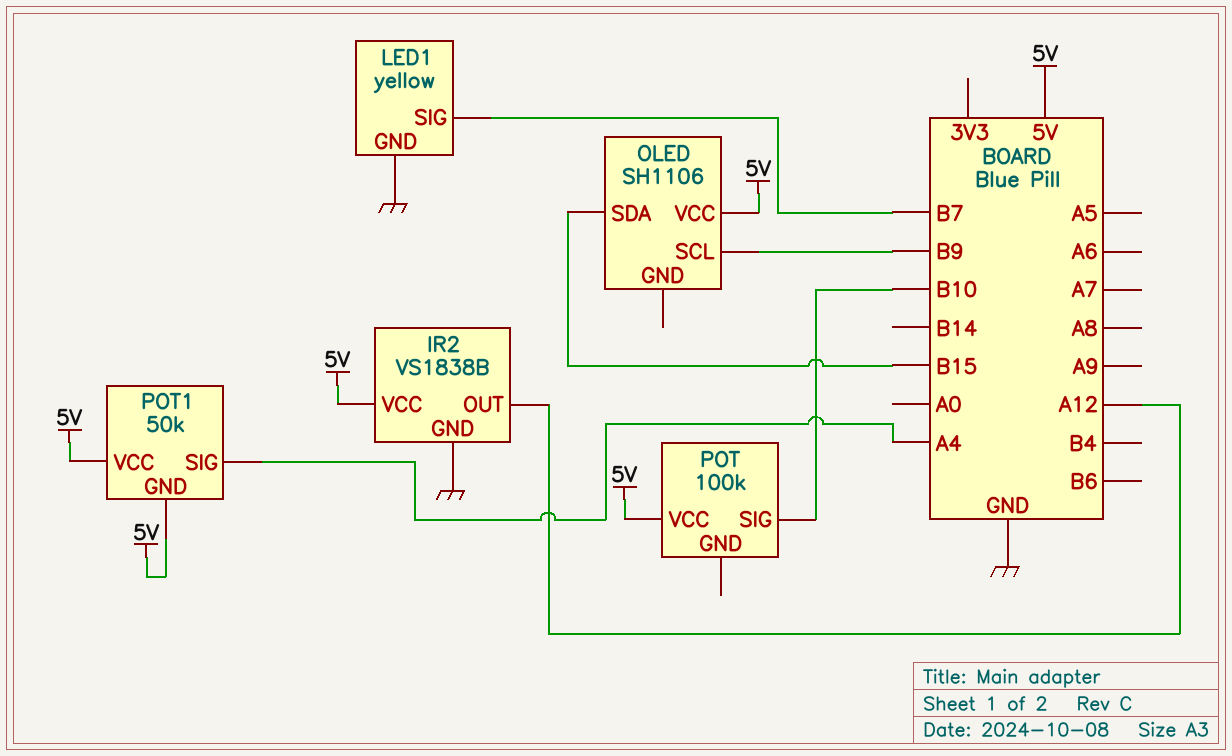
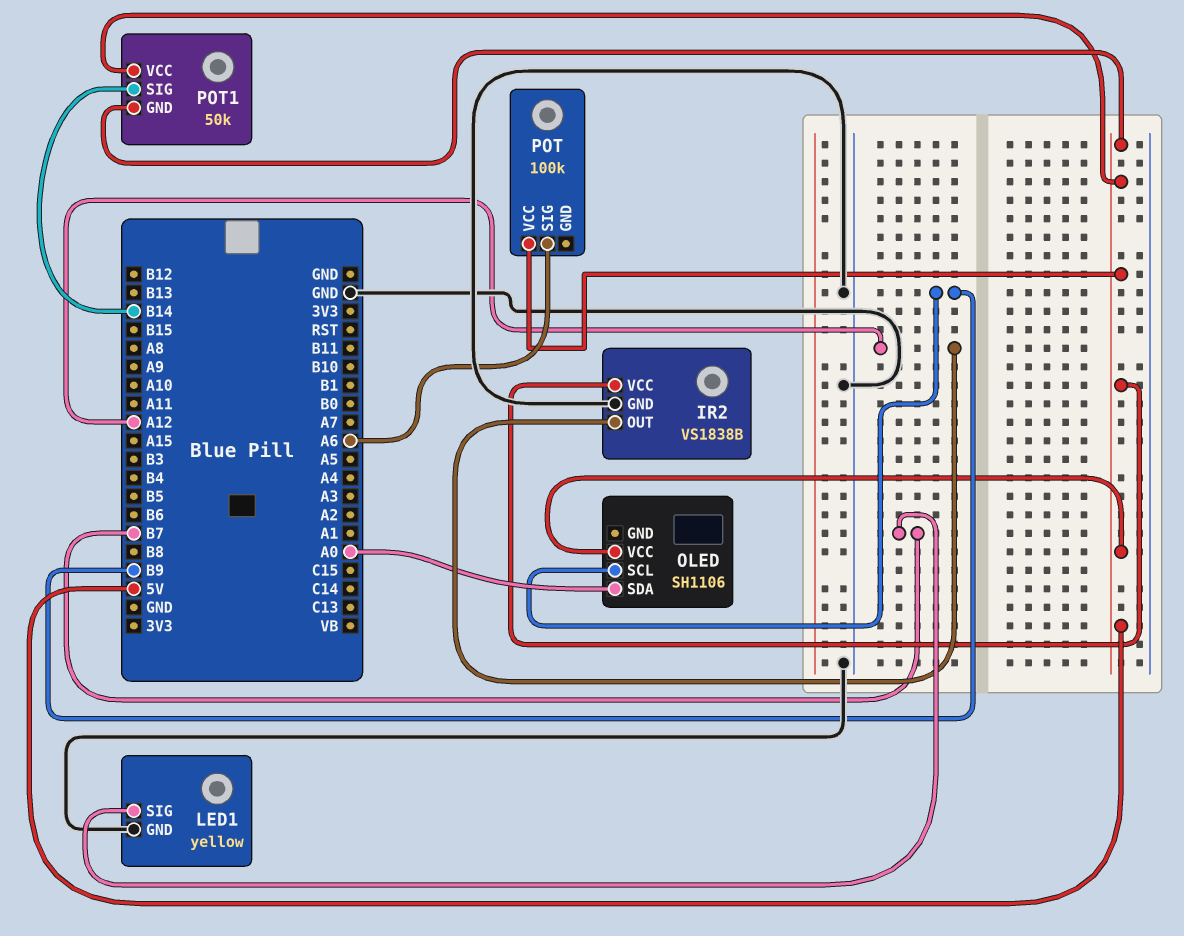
OLED pin SDA: B15 -> A0
POT pin SIG: B10 -> A6
POT1 pin SIG: A4 -> B14

